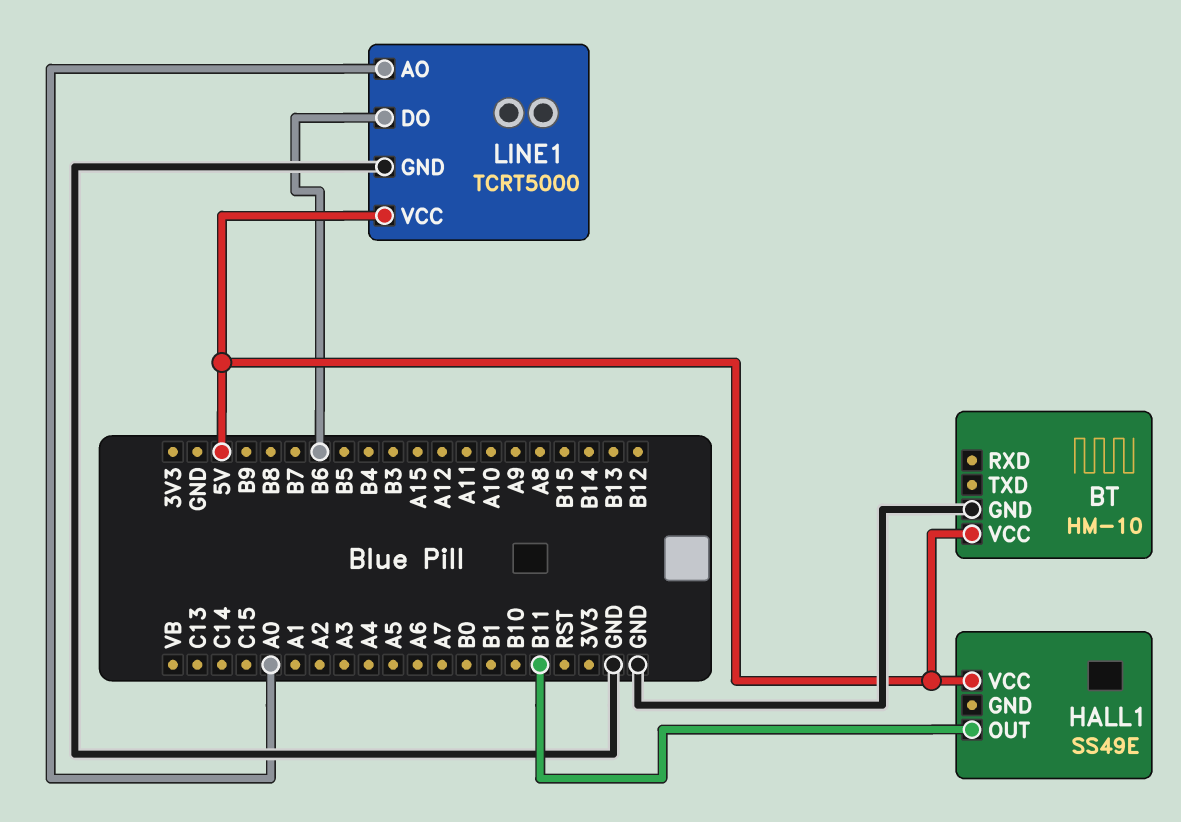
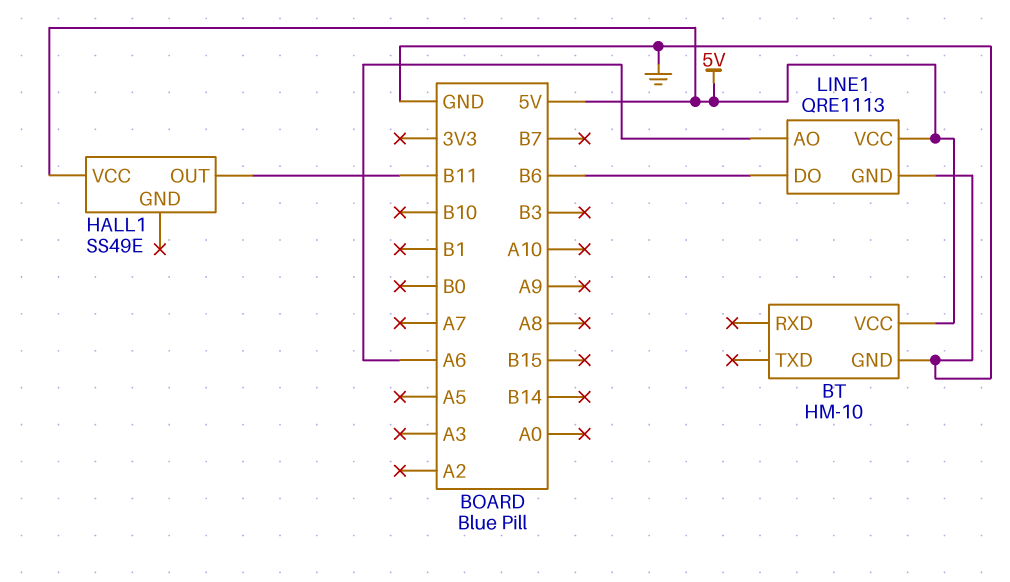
LINE1: TCRT5000 -> QRE1113
LINE1 pin AO: A0 -> A6

